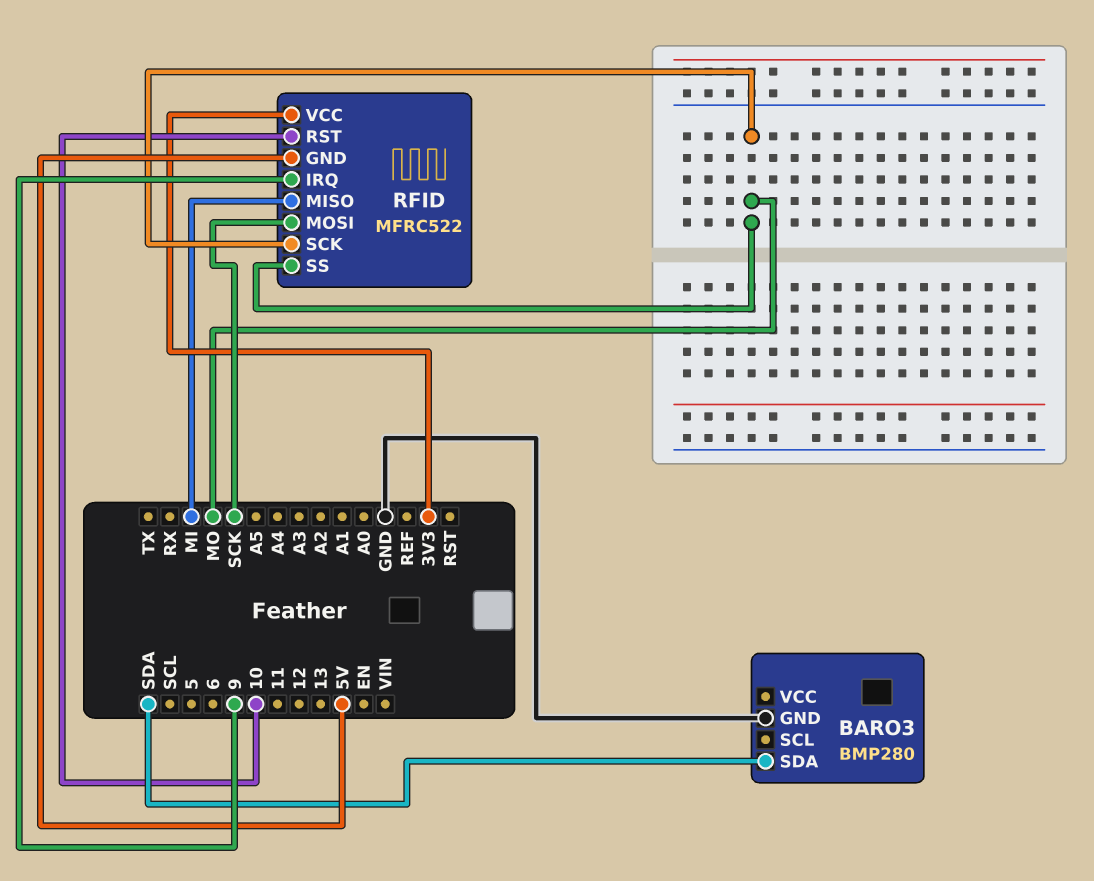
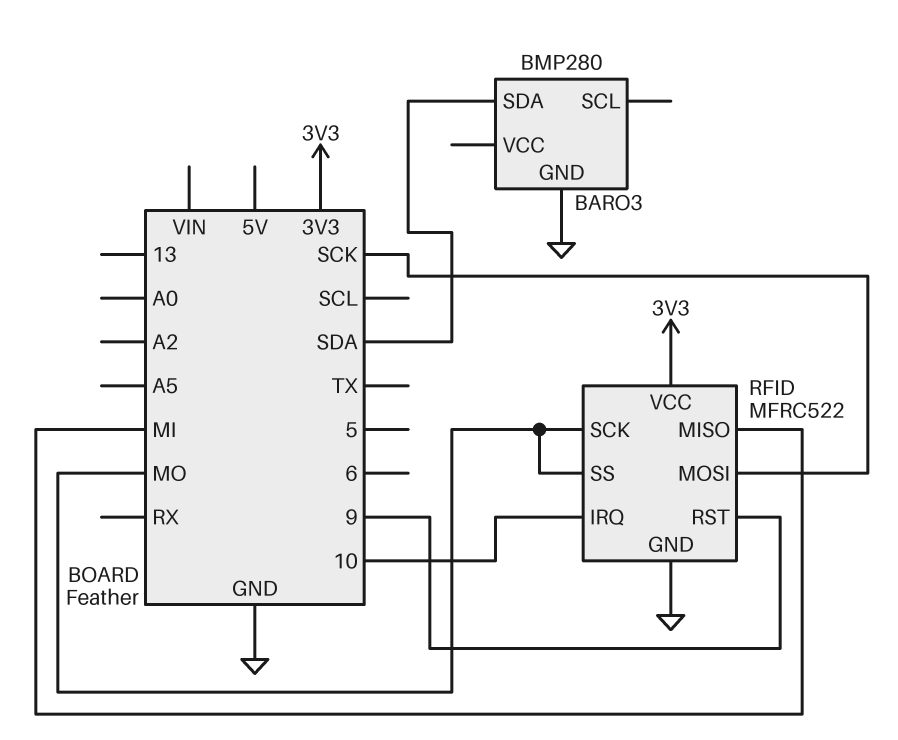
RFID pin GND: 5V -> GND
RFID pin IRQ: 9 -> 10
RFID pin RST: 10 -> 9

